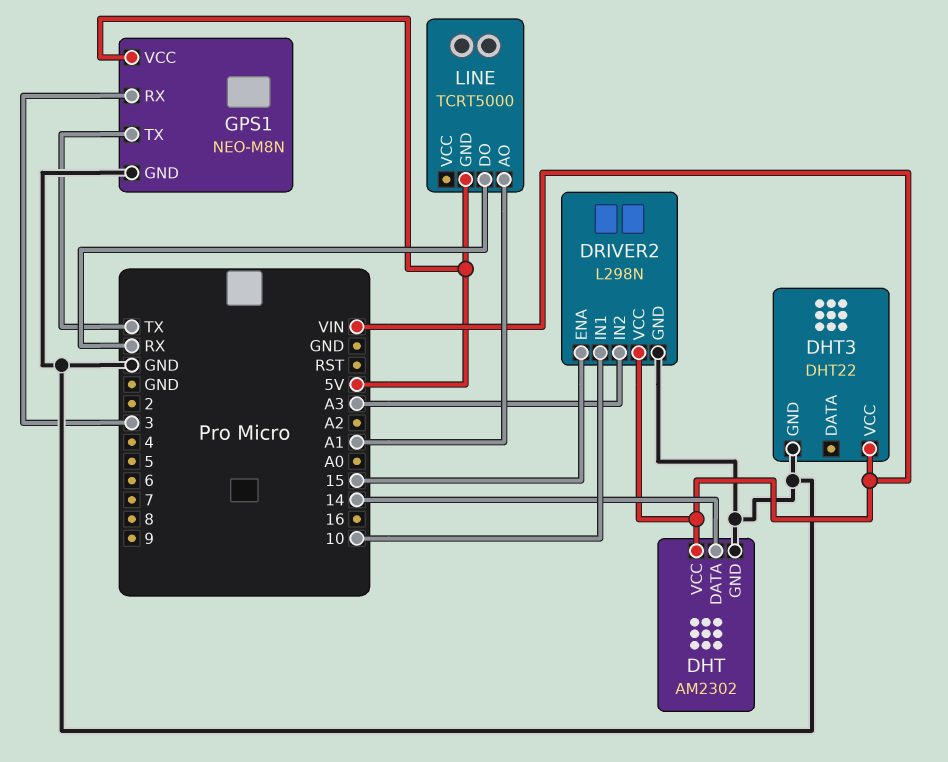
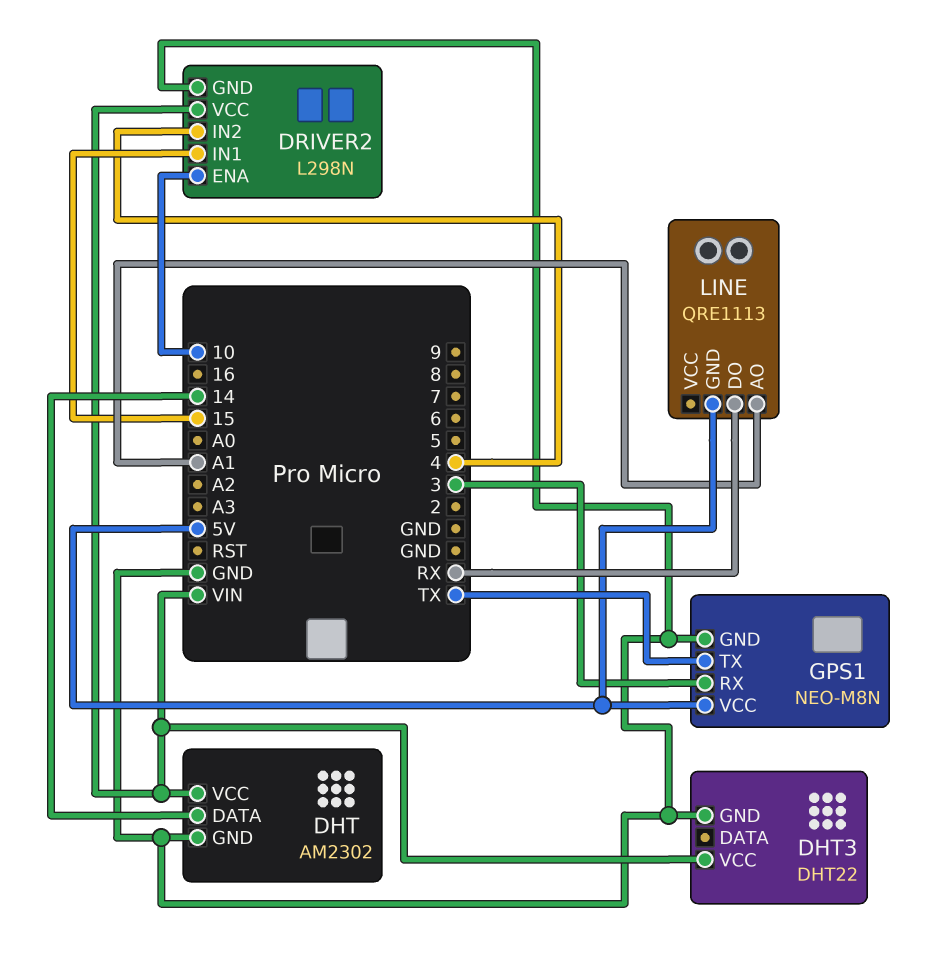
DRIVER2 pin ENA: 15 -> 10
DRIVER2 pin IN1: 10 -> 15
DRIVER2 pin IN2: A3 -> 4
LINE: TCRT5000 -> QRE1113

